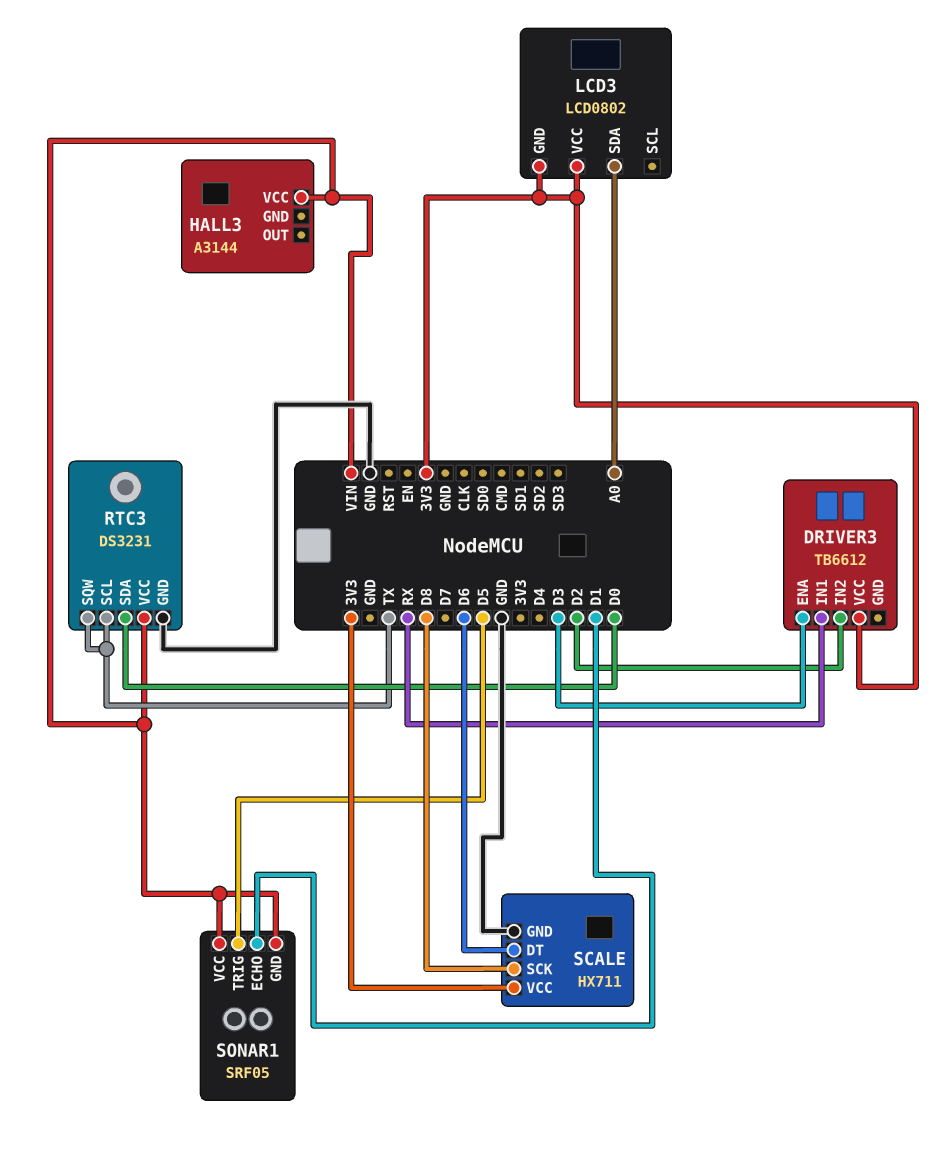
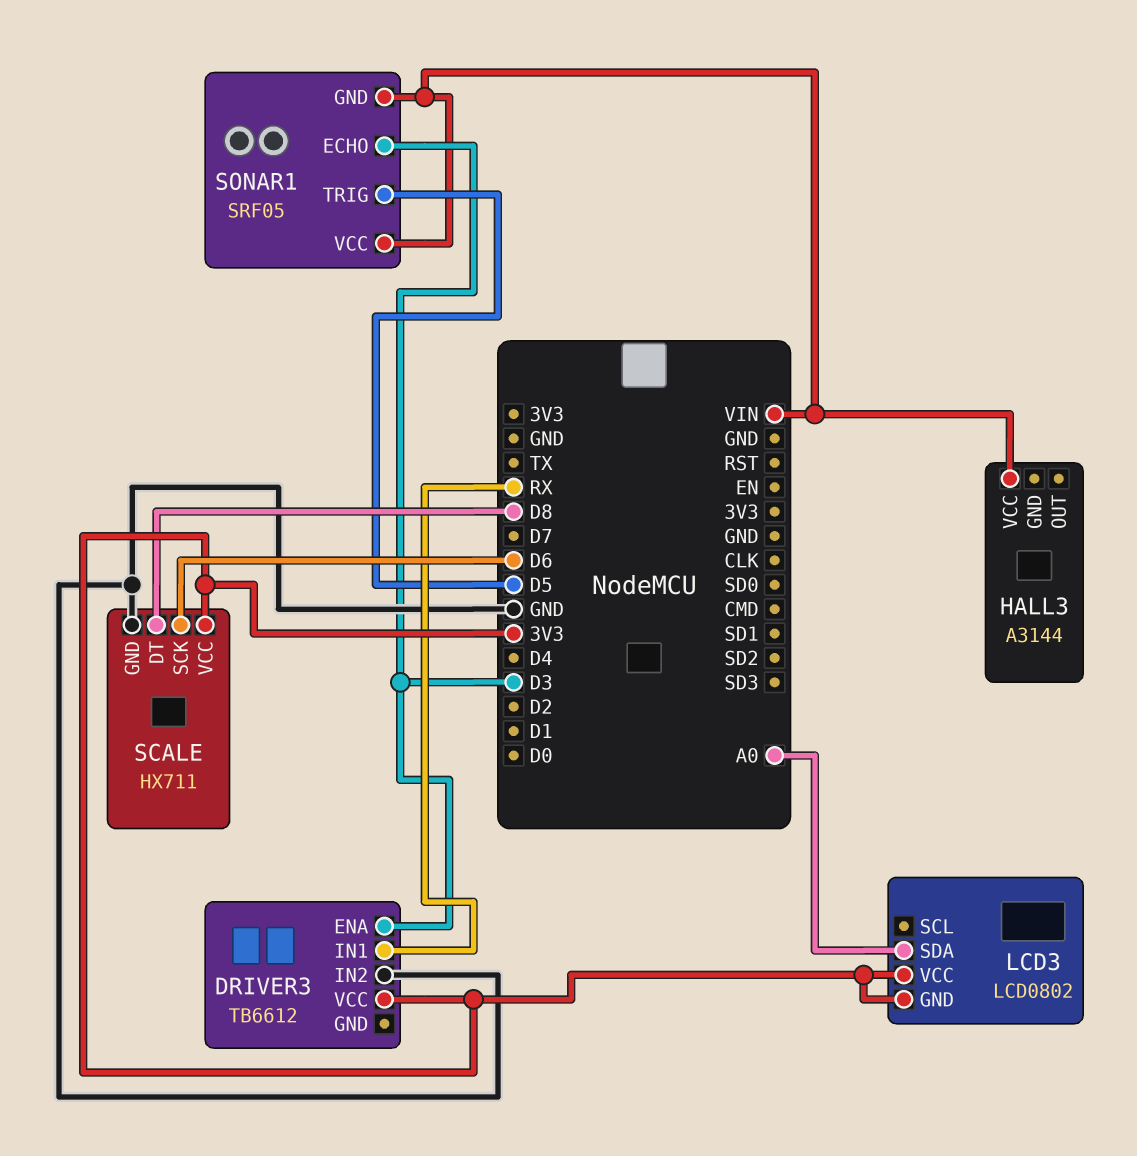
DRIVER3 pin IN2: D2 -> GND
RTC3: DS3231 -> none
RTC3 pin GND: GND -> none
RTC3 pin SCL: TX -> none
RTC3 pin SDA: D0 -> none
RTC3 pin SQW: TX -> none
RTC3 pin VCC: VIN -> none
SCALE pin DT: D6 -> D8
SCALE pin SCK: D8 -> D6
SONAR1 pin ECHO: D1 -> D3

